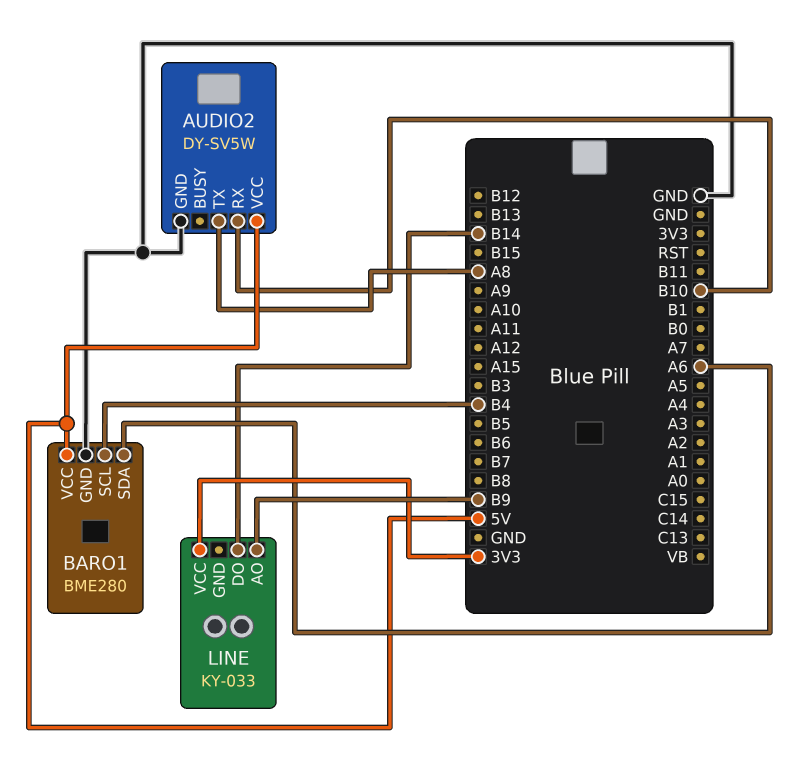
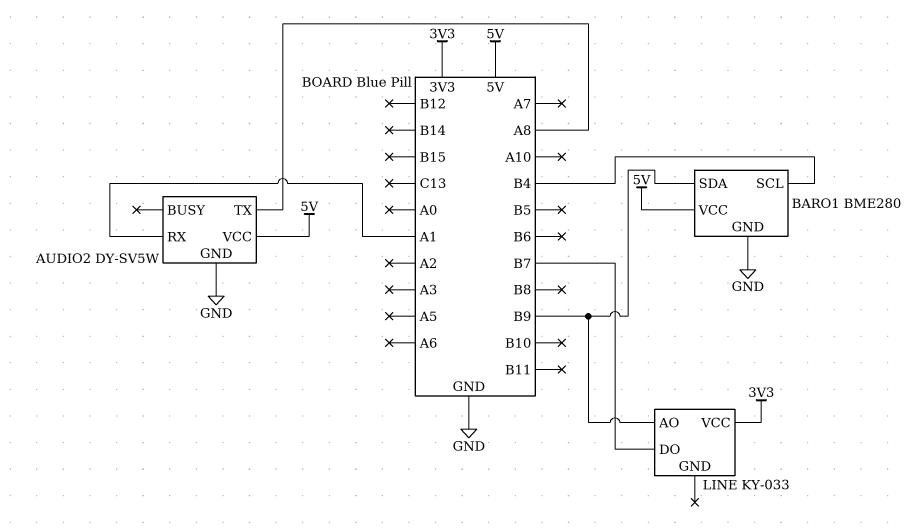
AUDIO2 pin RX: B10 -> A1
BARO1 pin SDA: A6 -> B9
LINE pin DO: B14 -> B7

